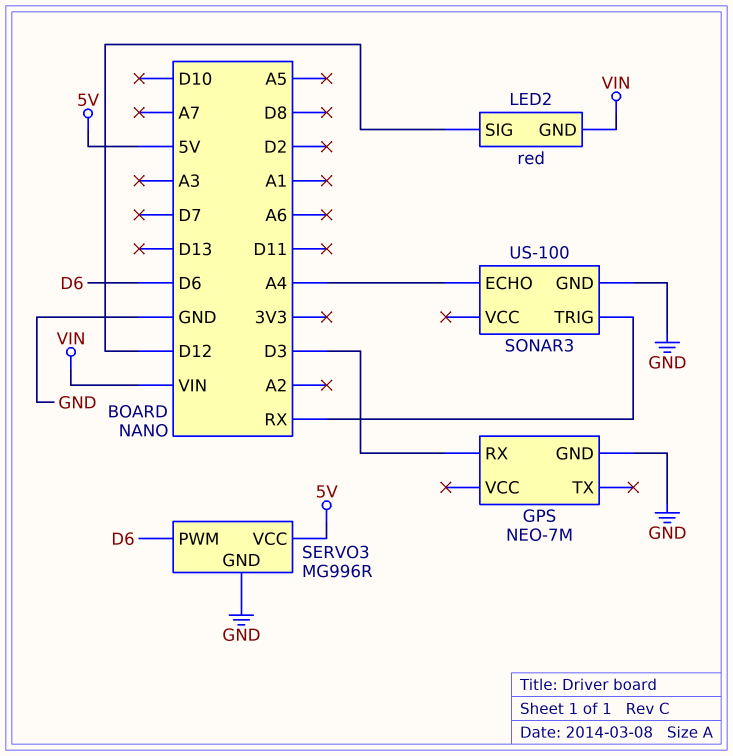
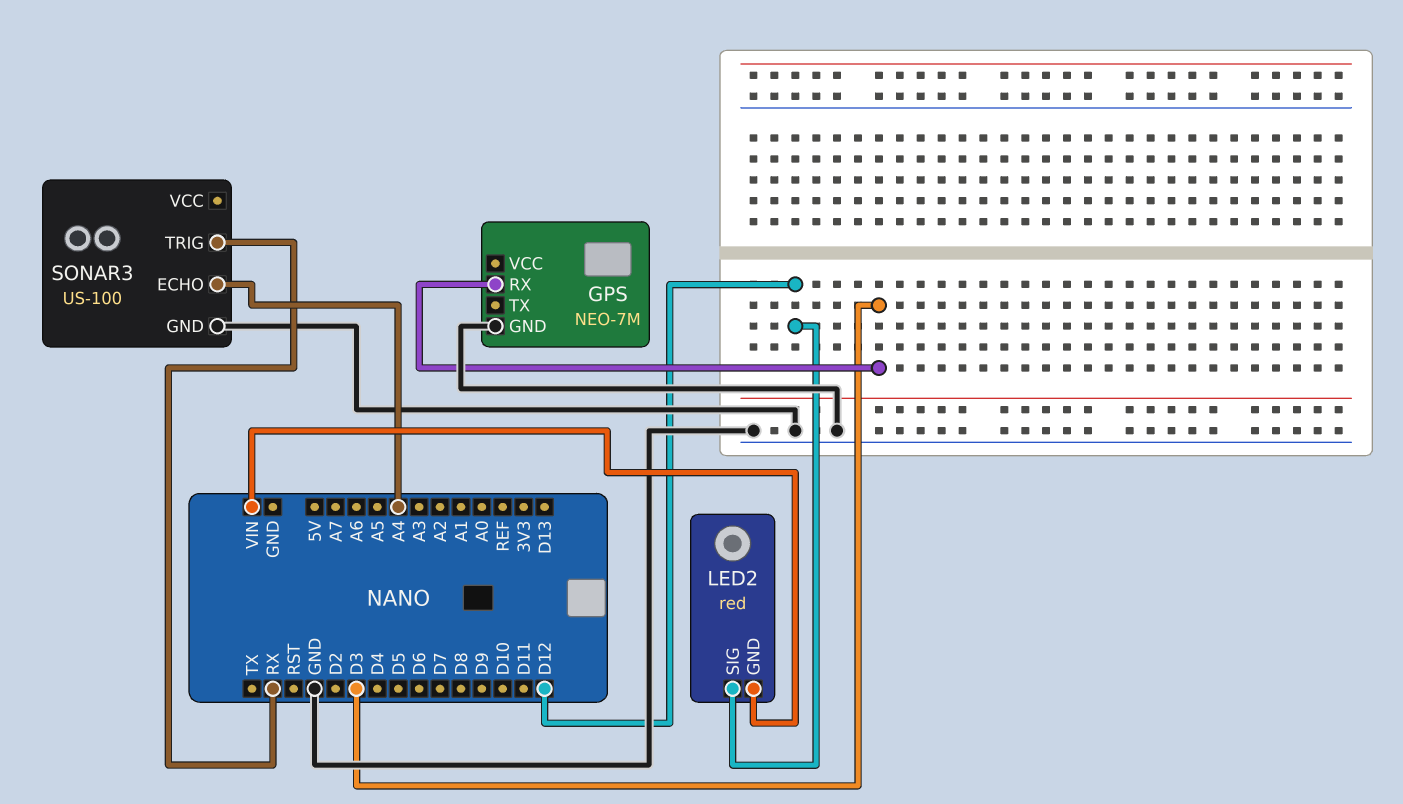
SERVO3: MG996R -> none
SERVO3 pin GND: GND -> none
SERVO3 pin PWM: D6 -> none
SERVO3 pin VCC: 5V -> none

